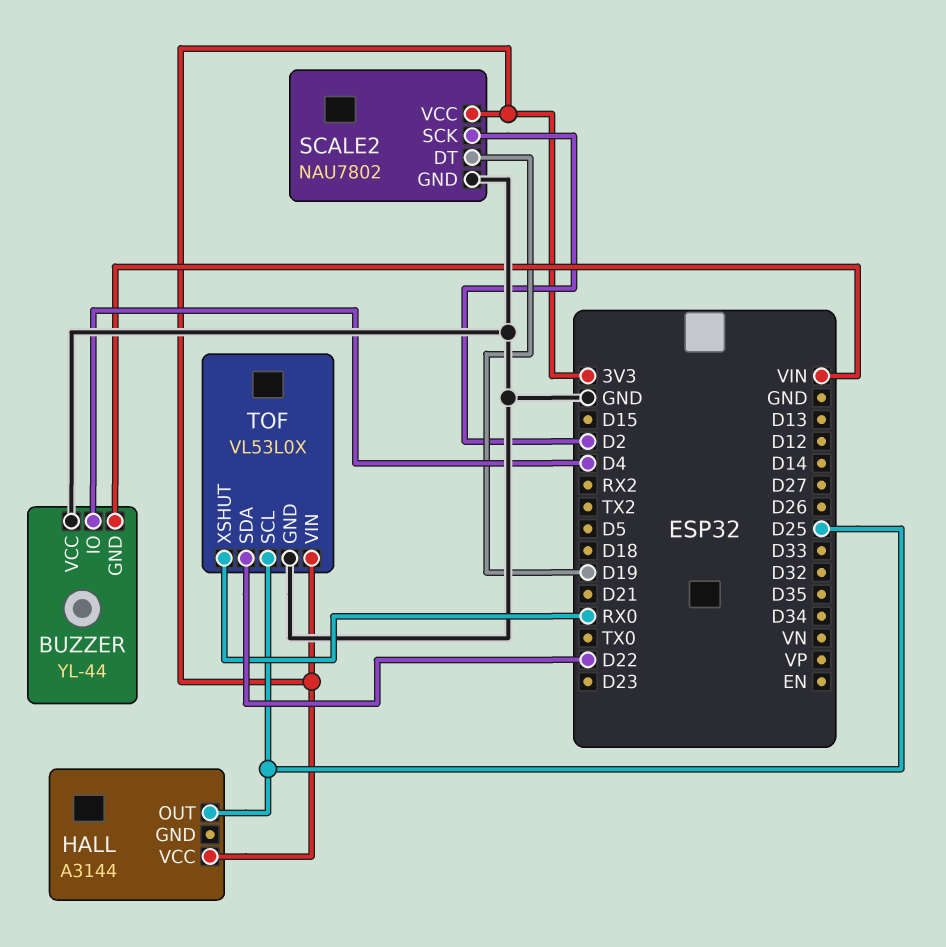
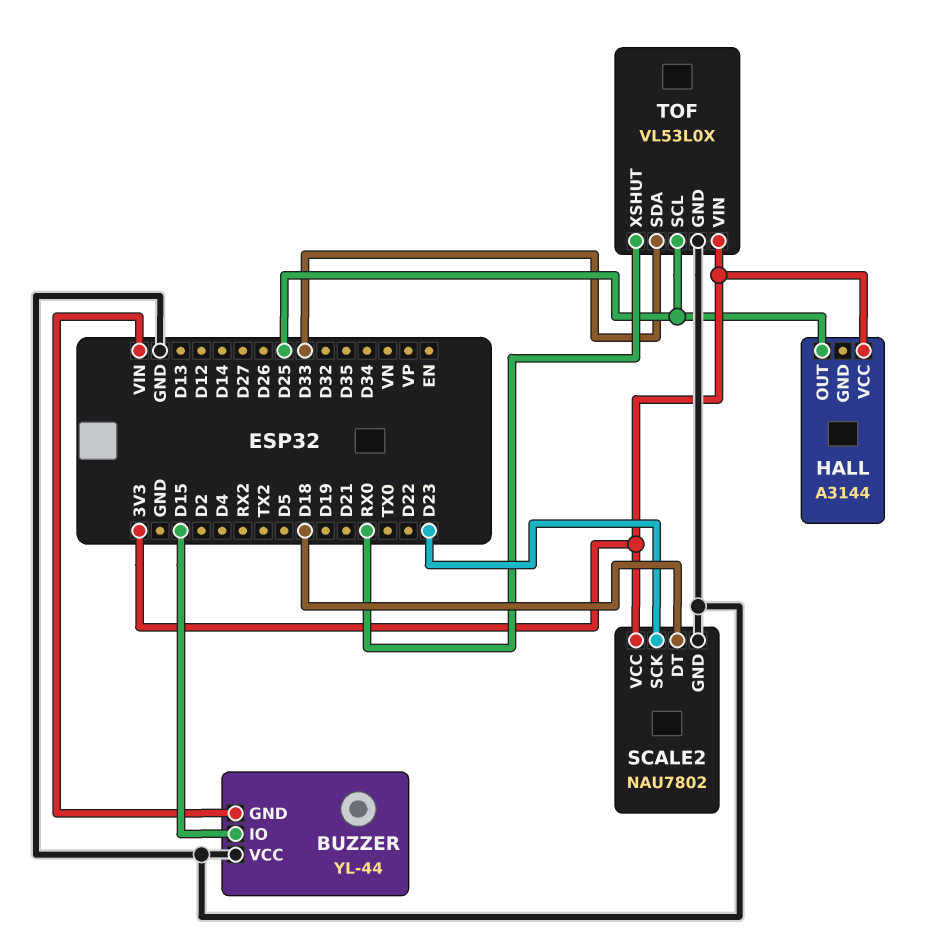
BUZZER pin IO: D4 -> D15
SCALE2 pin DT: D19 -> D18
SCALE2 pin SCK: D2 -> D23
TOF pin SDA: D22 -> D33

